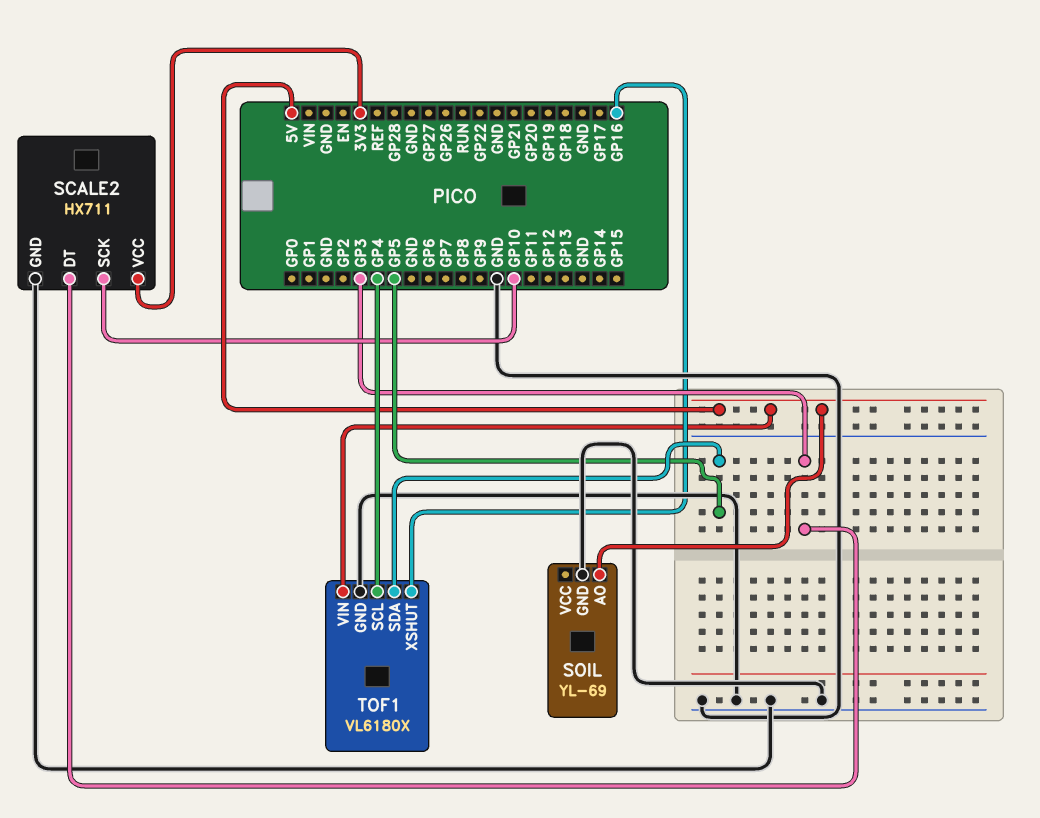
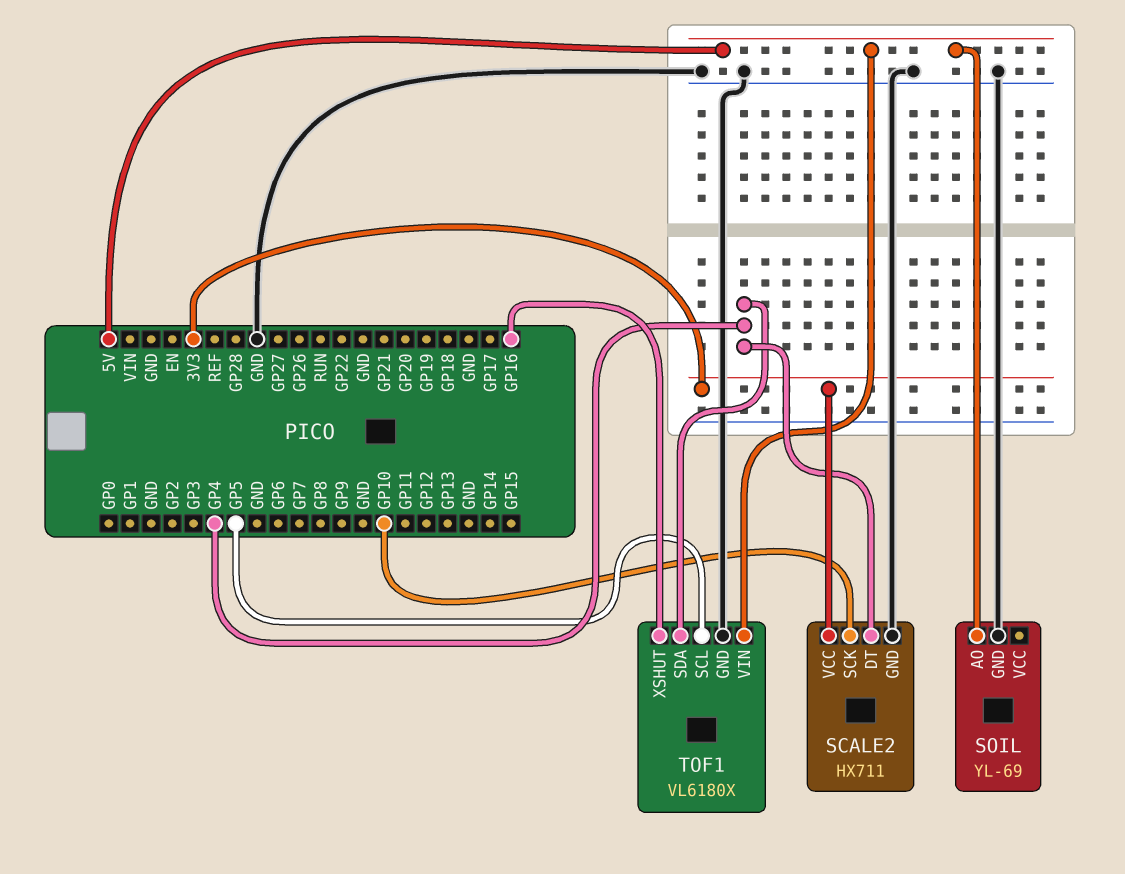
SCALE2 pin DT: GP3 -> GP4
TOF1 pin SCL: GP4 -> GP5
TOF1 pin SDA: GP5 -> GP4

